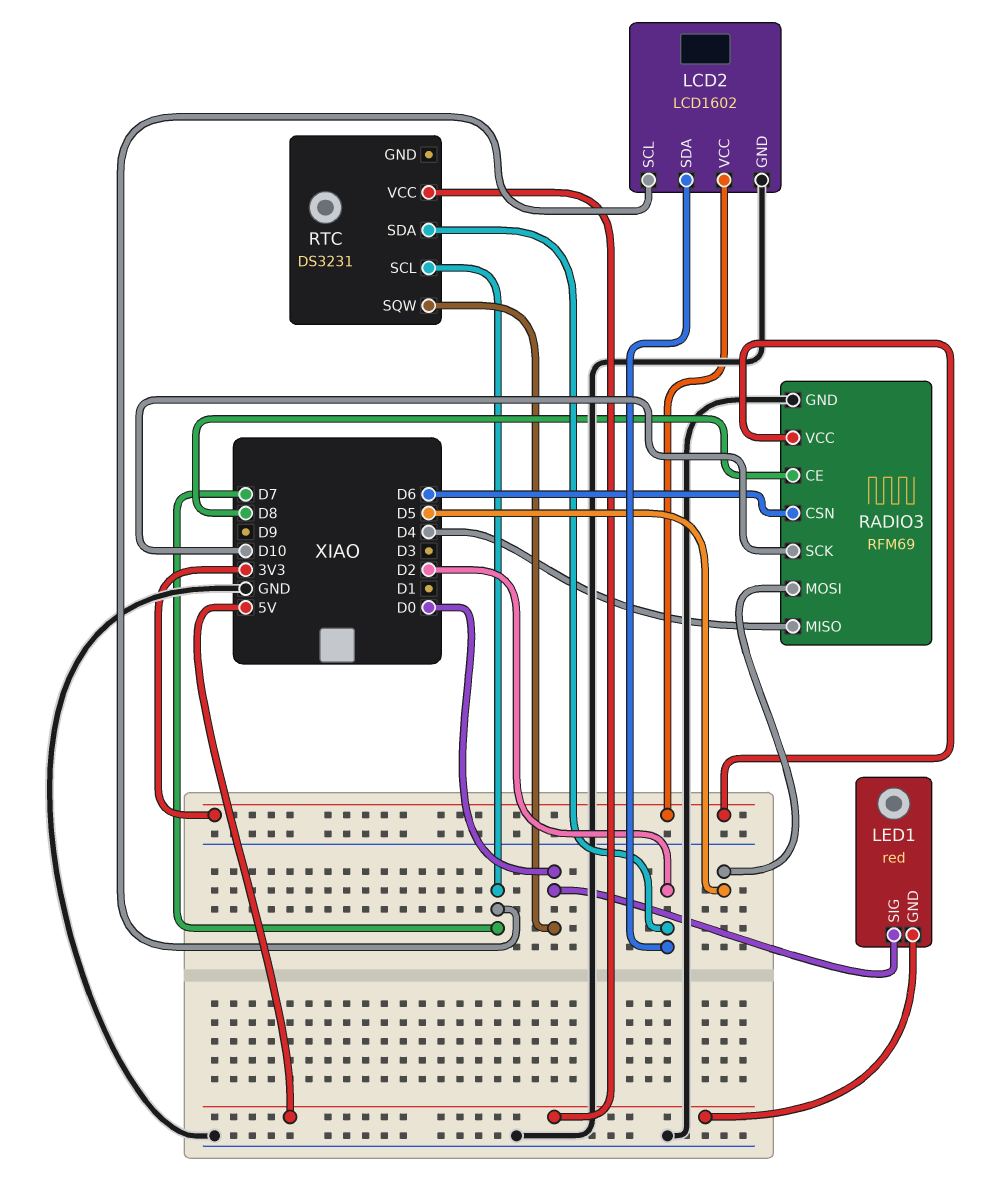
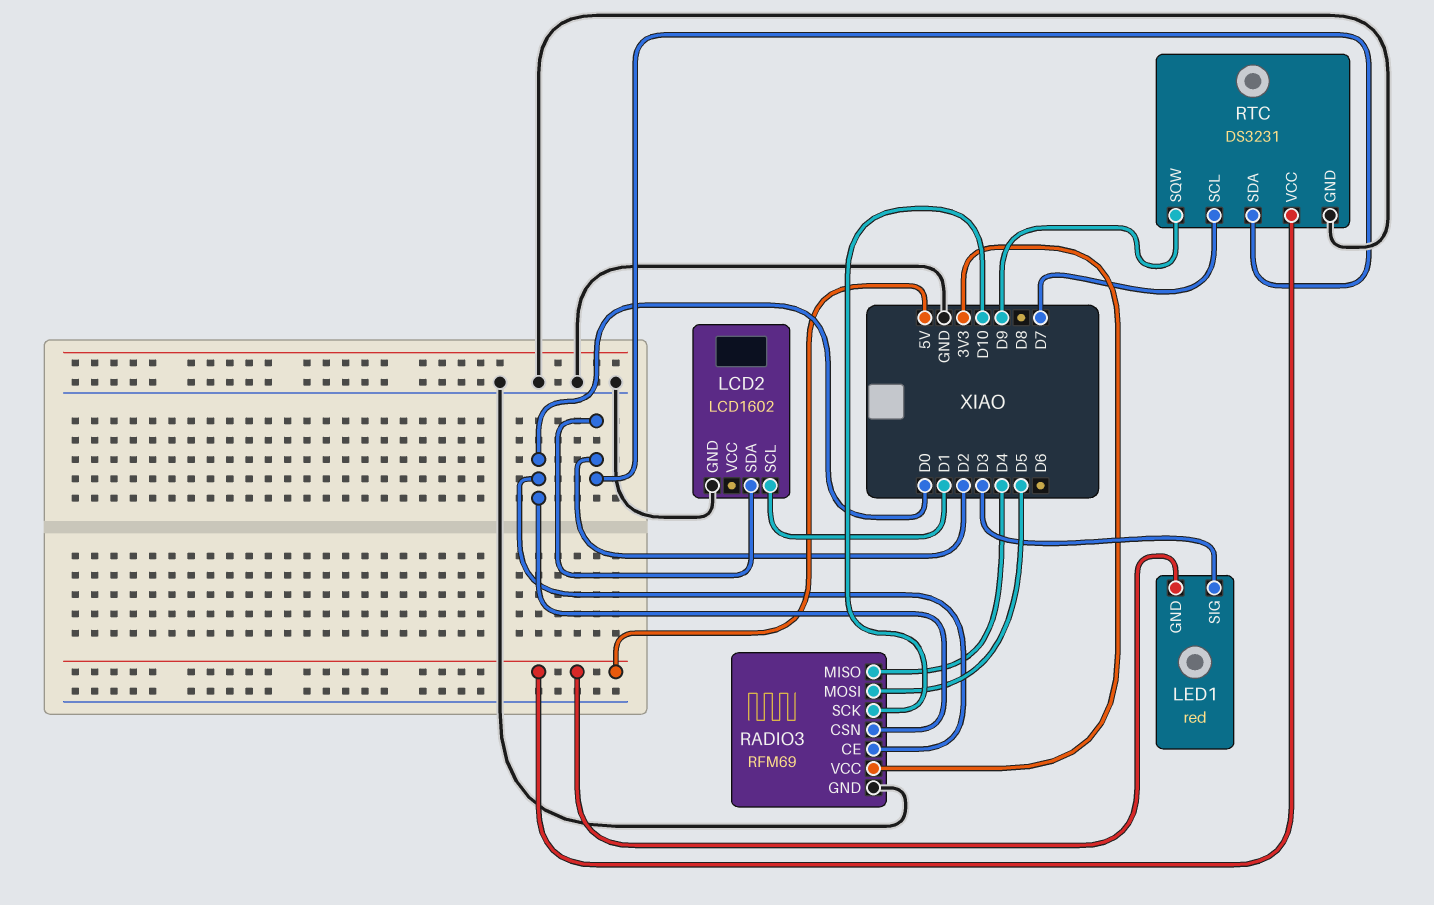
LCD2 pin SCL: D7 -> D1
LCD2 pin VCC: 3V3 -> none
LED1 pin SIG: D0 -> D3
RADIO3 pin CE: D8 -> D0
RADIO3 pin CSN: D6 -> D0
RTC pin GND: none -> GND
RTC pin SQW: D0 -> D9

